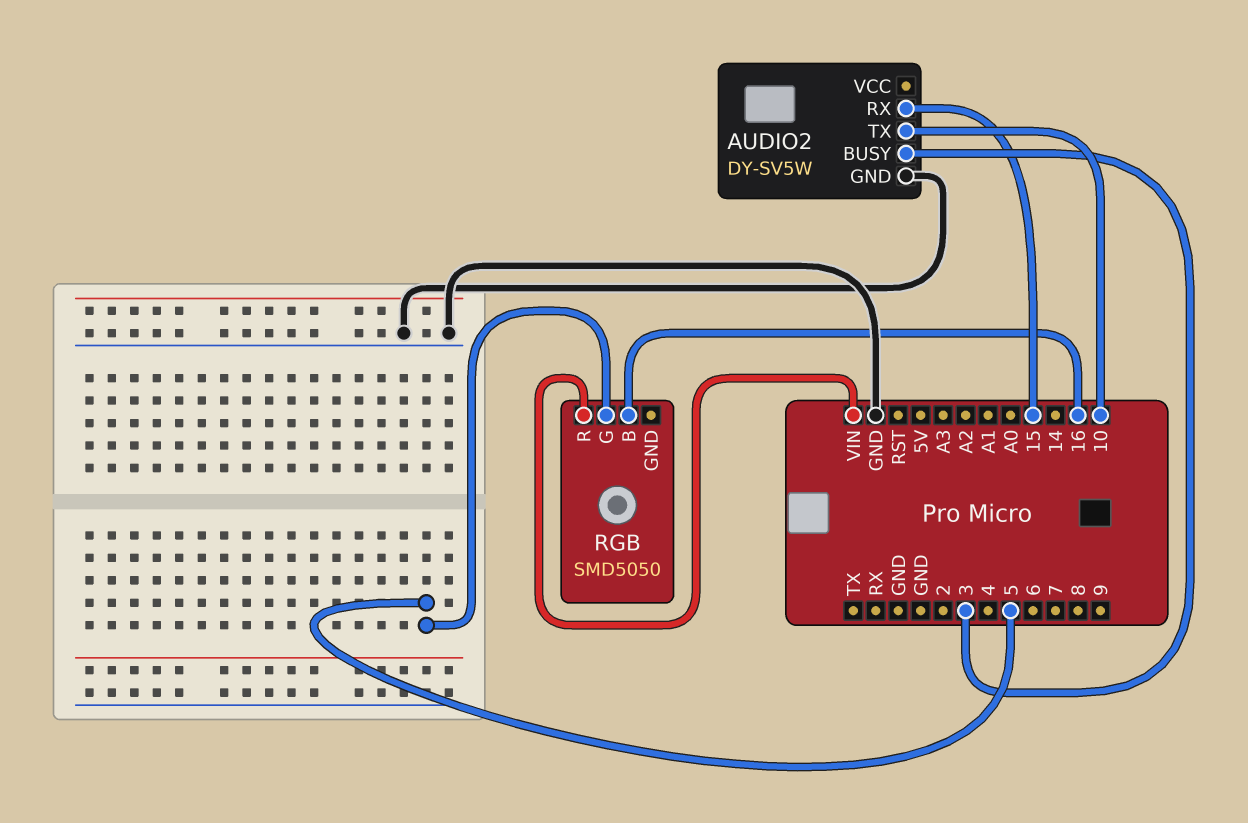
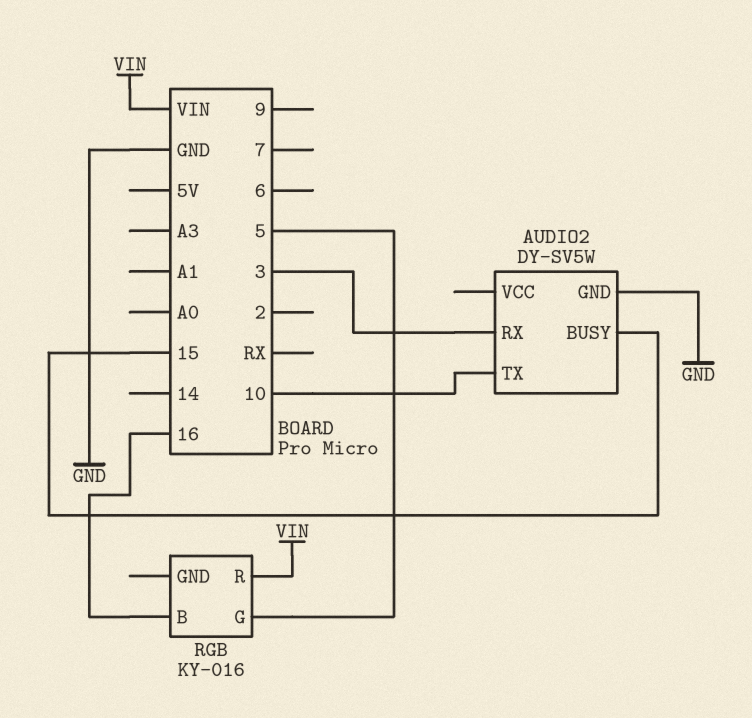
AUDIO2 pin BUSY: 3 -> 15
AUDIO2 pin RX: 15 -> 3
RGB: SMD5050 -> KY-016

